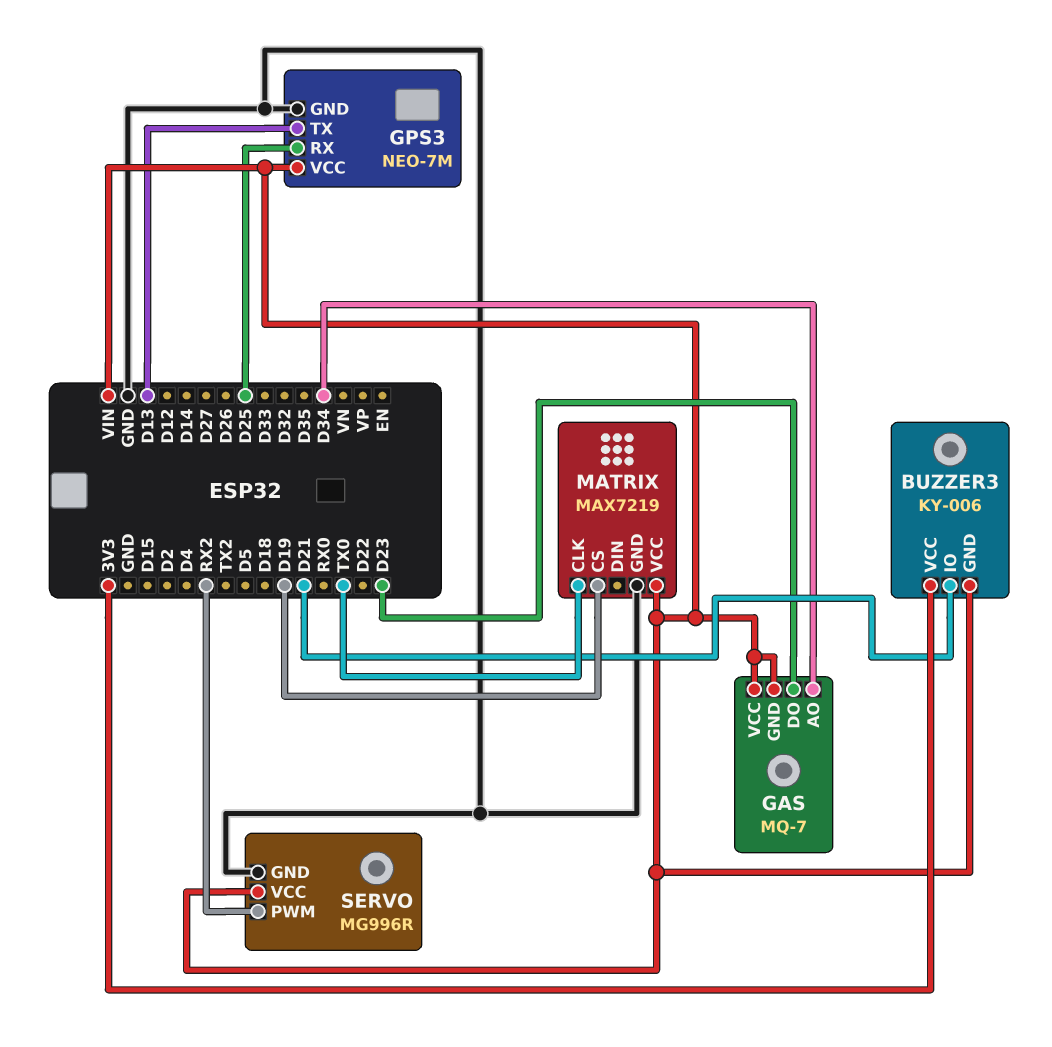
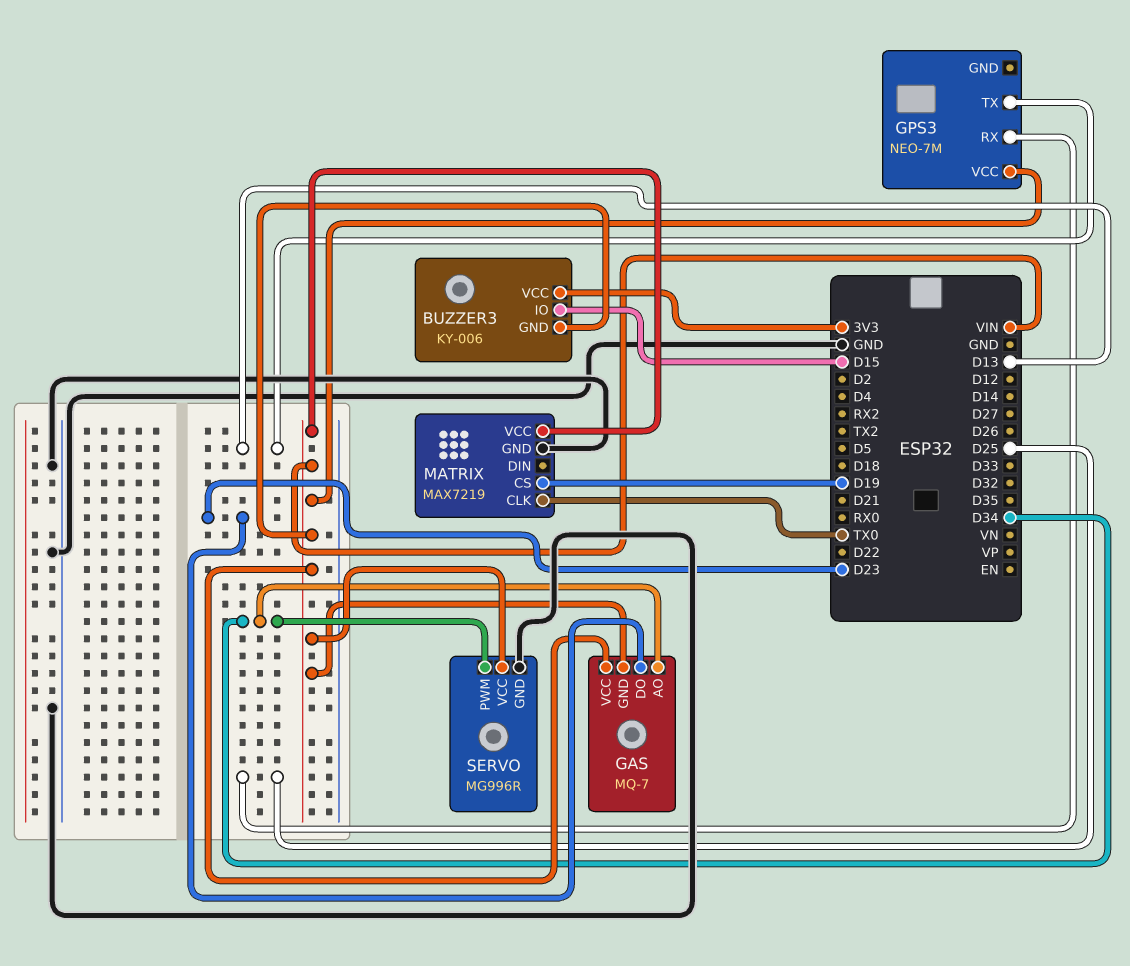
BUZZER3 pin IO: D21 -> D15
GPS3 pin GND: GND -> none
SERVO pin PWM: RX2 -> D34

